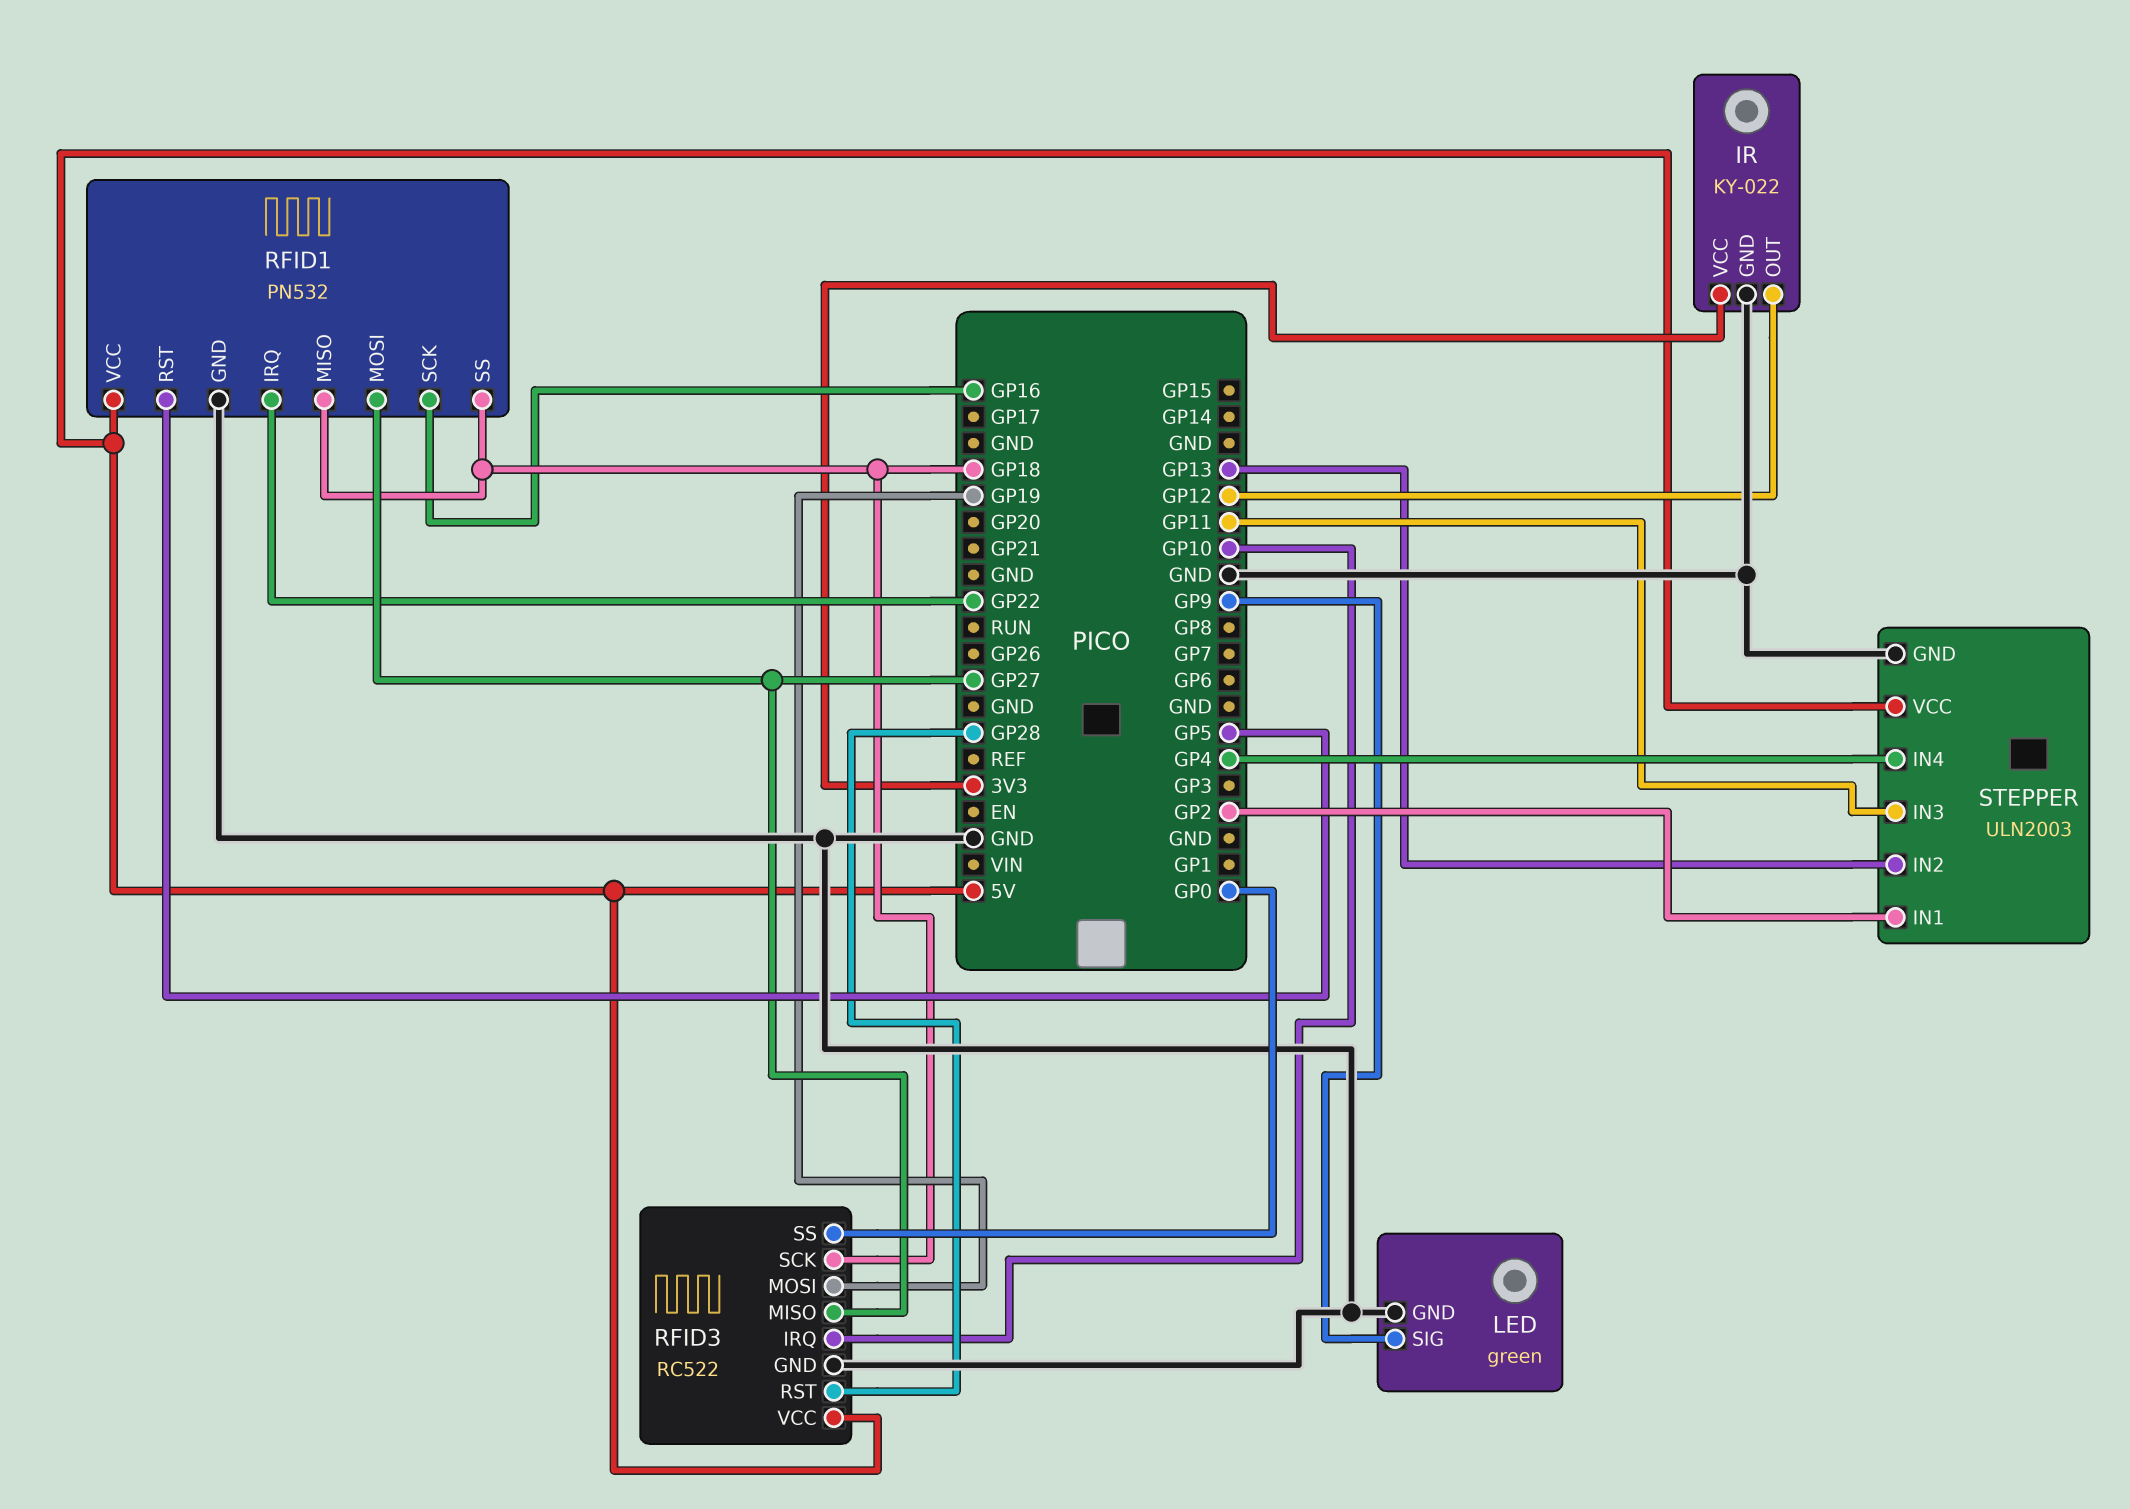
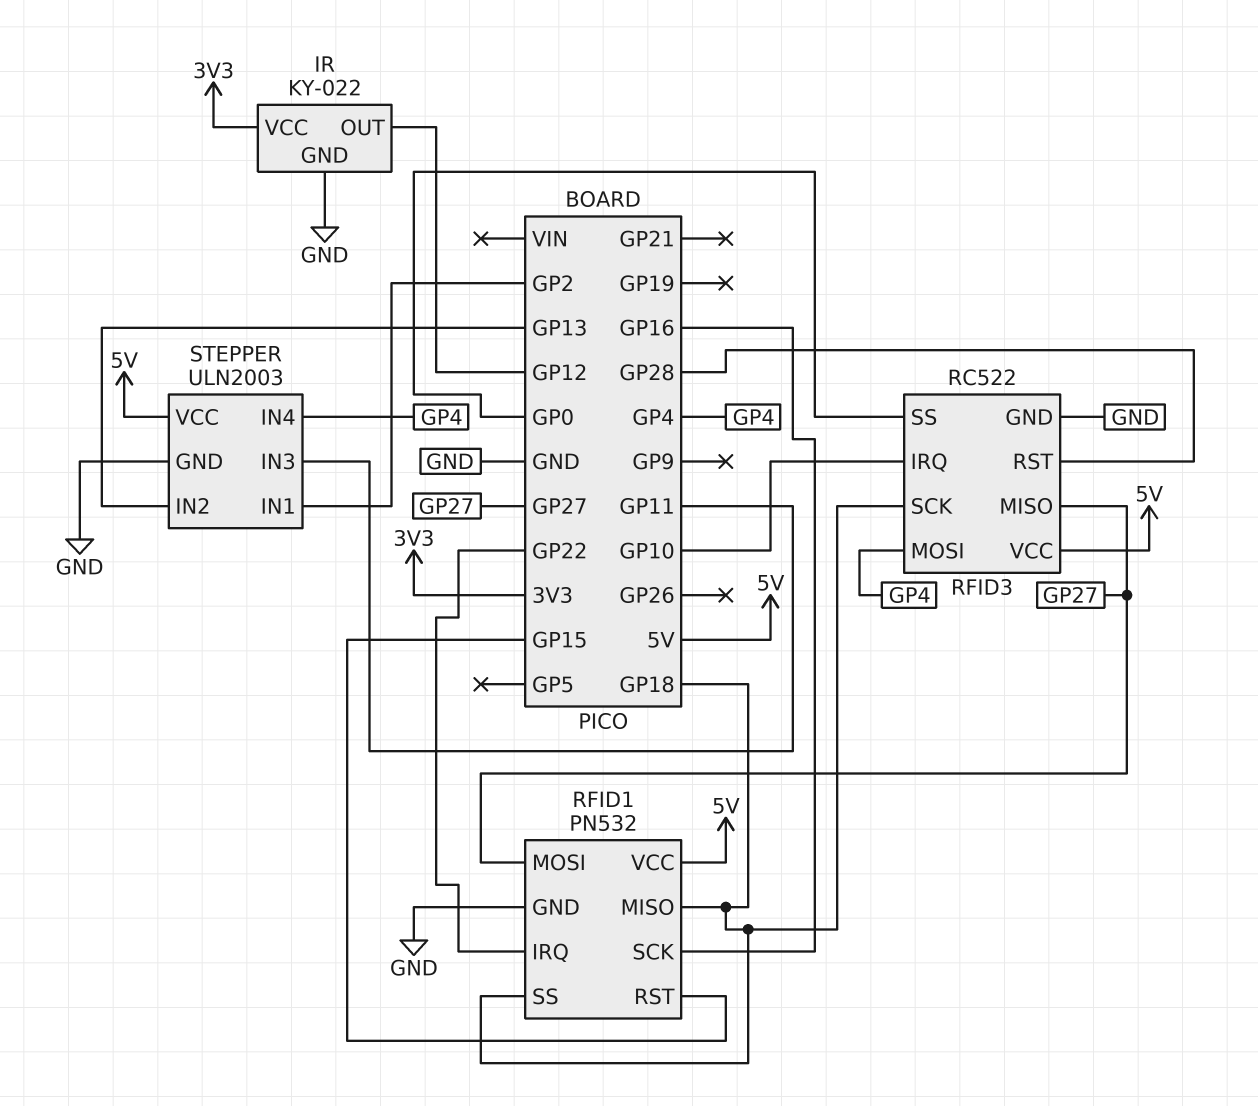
LED: green -> none
LED pin GND: GND -> none
LED pin SIG: GP9 -> none
RFID1 pin RST: GP5 -> GP15
RFID3 pin MOSI: GP19 -> GP4

